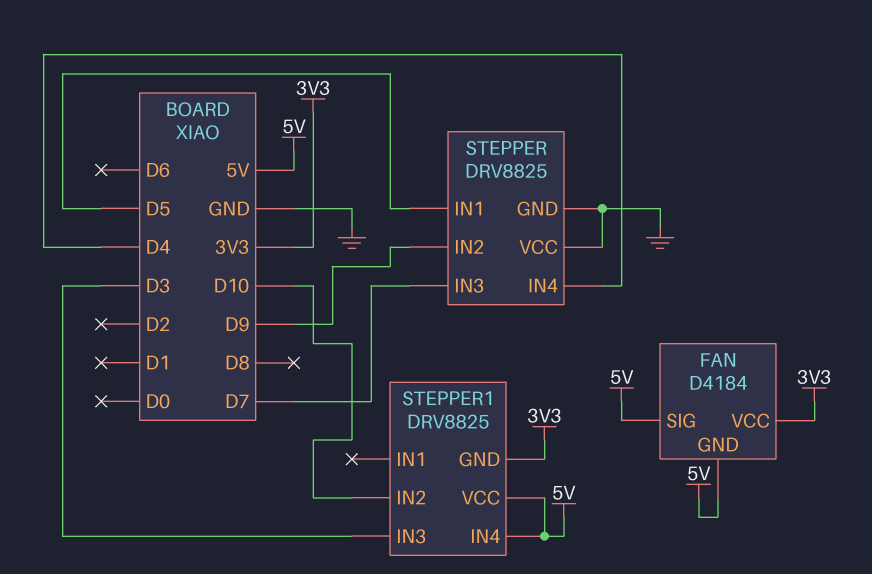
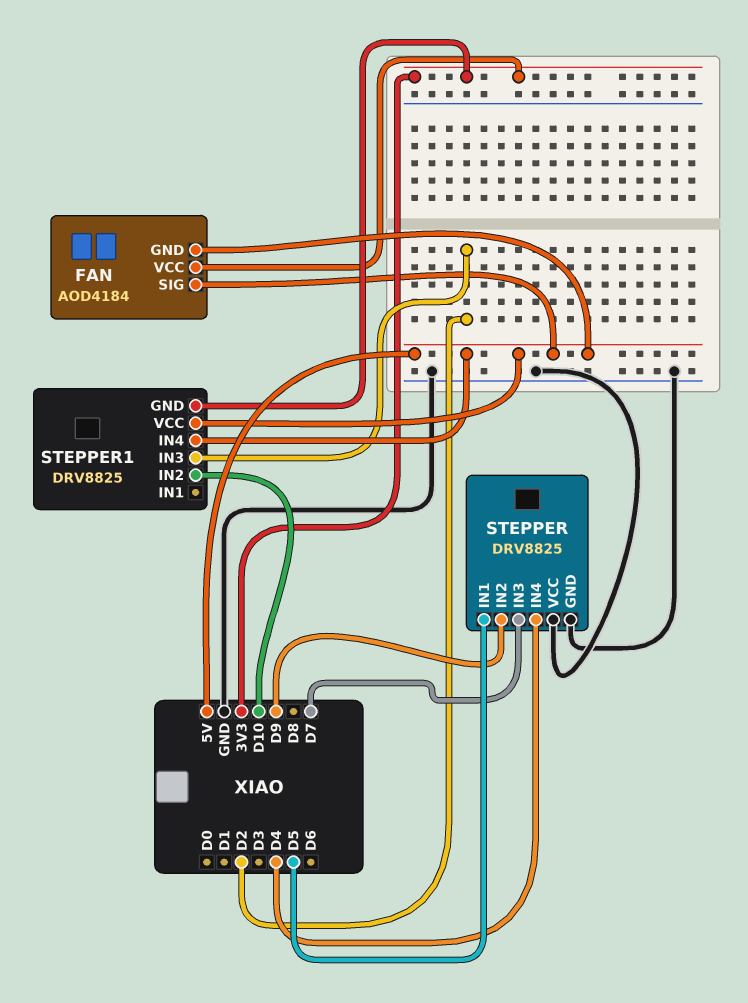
FAN: D4184 -> AOD4184
STEPPER1 pin IN3: D3 -> D2

